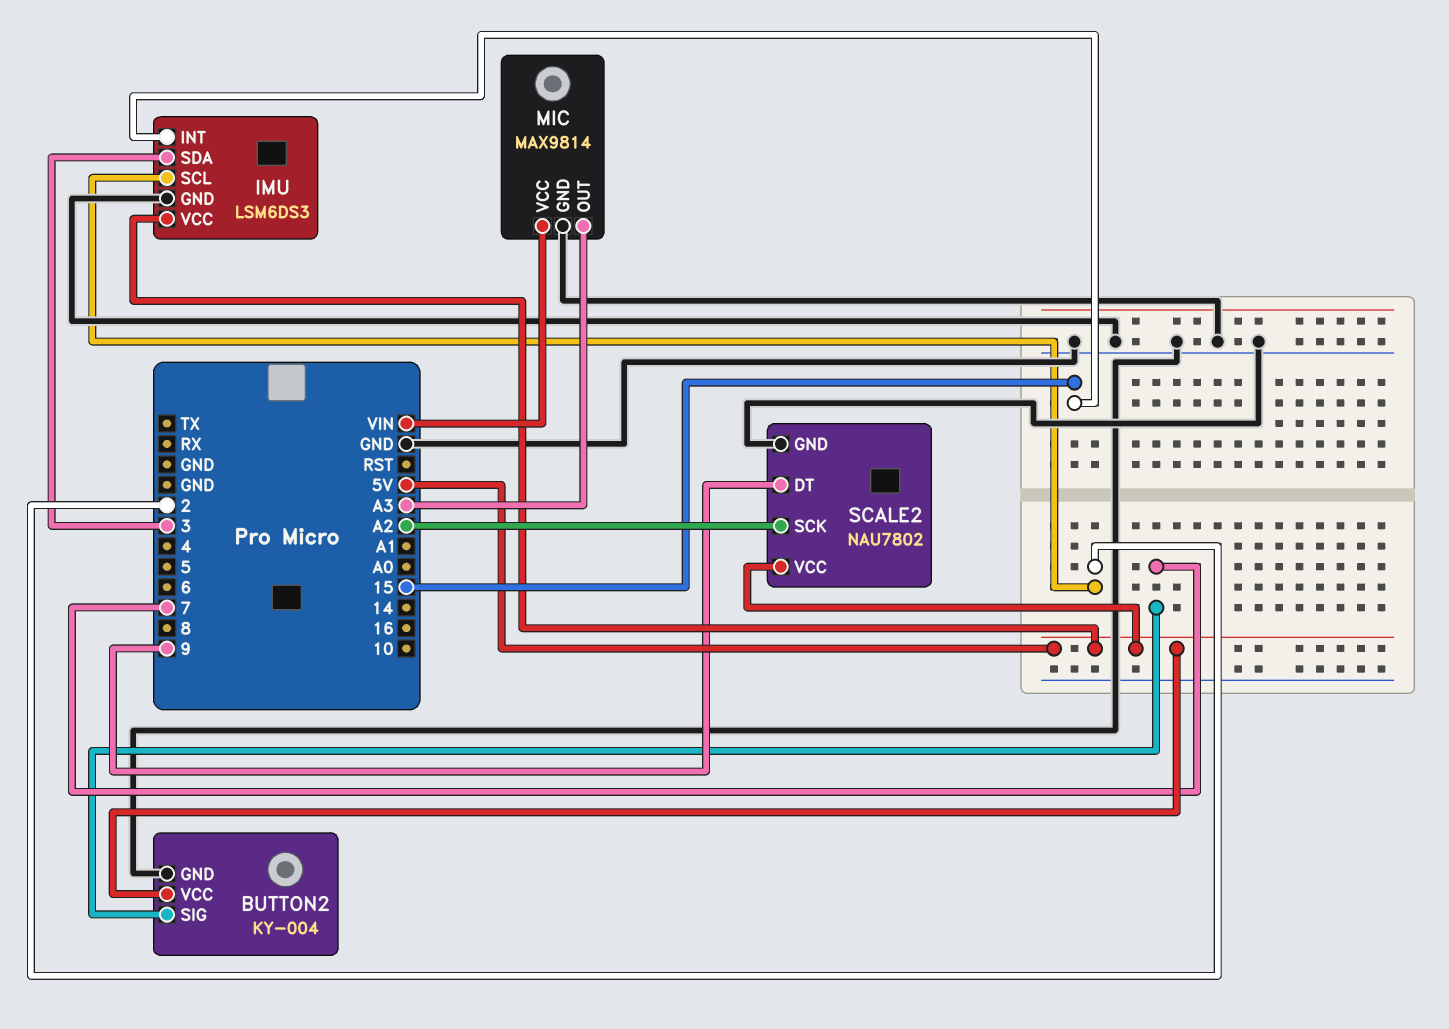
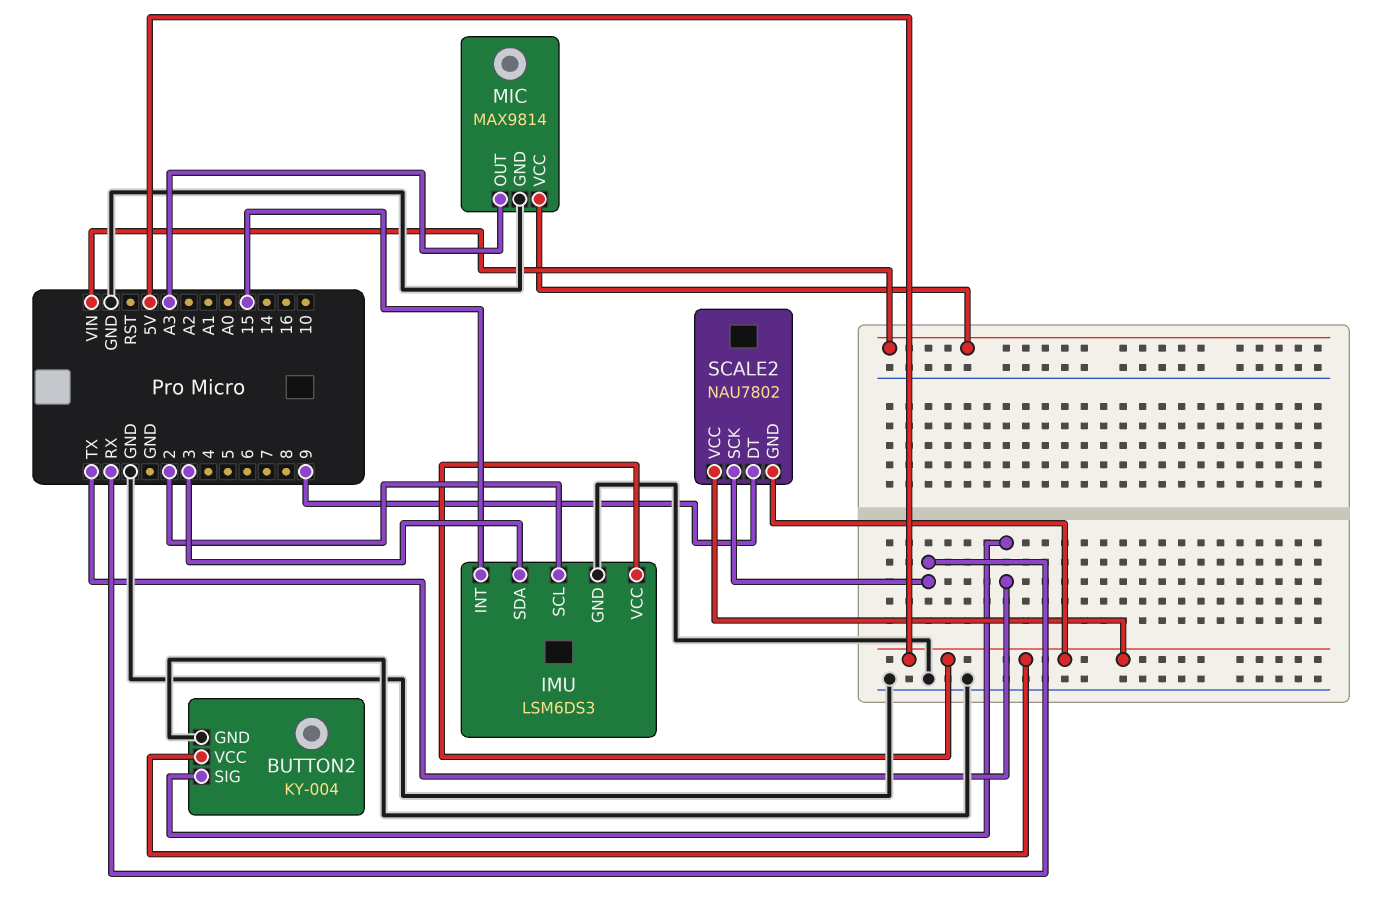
BUTTON2 pin SIG: 7 -> TX
SCALE2 pin GND: GND -> 5V
SCALE2 pin SCK: A2 -> RX

